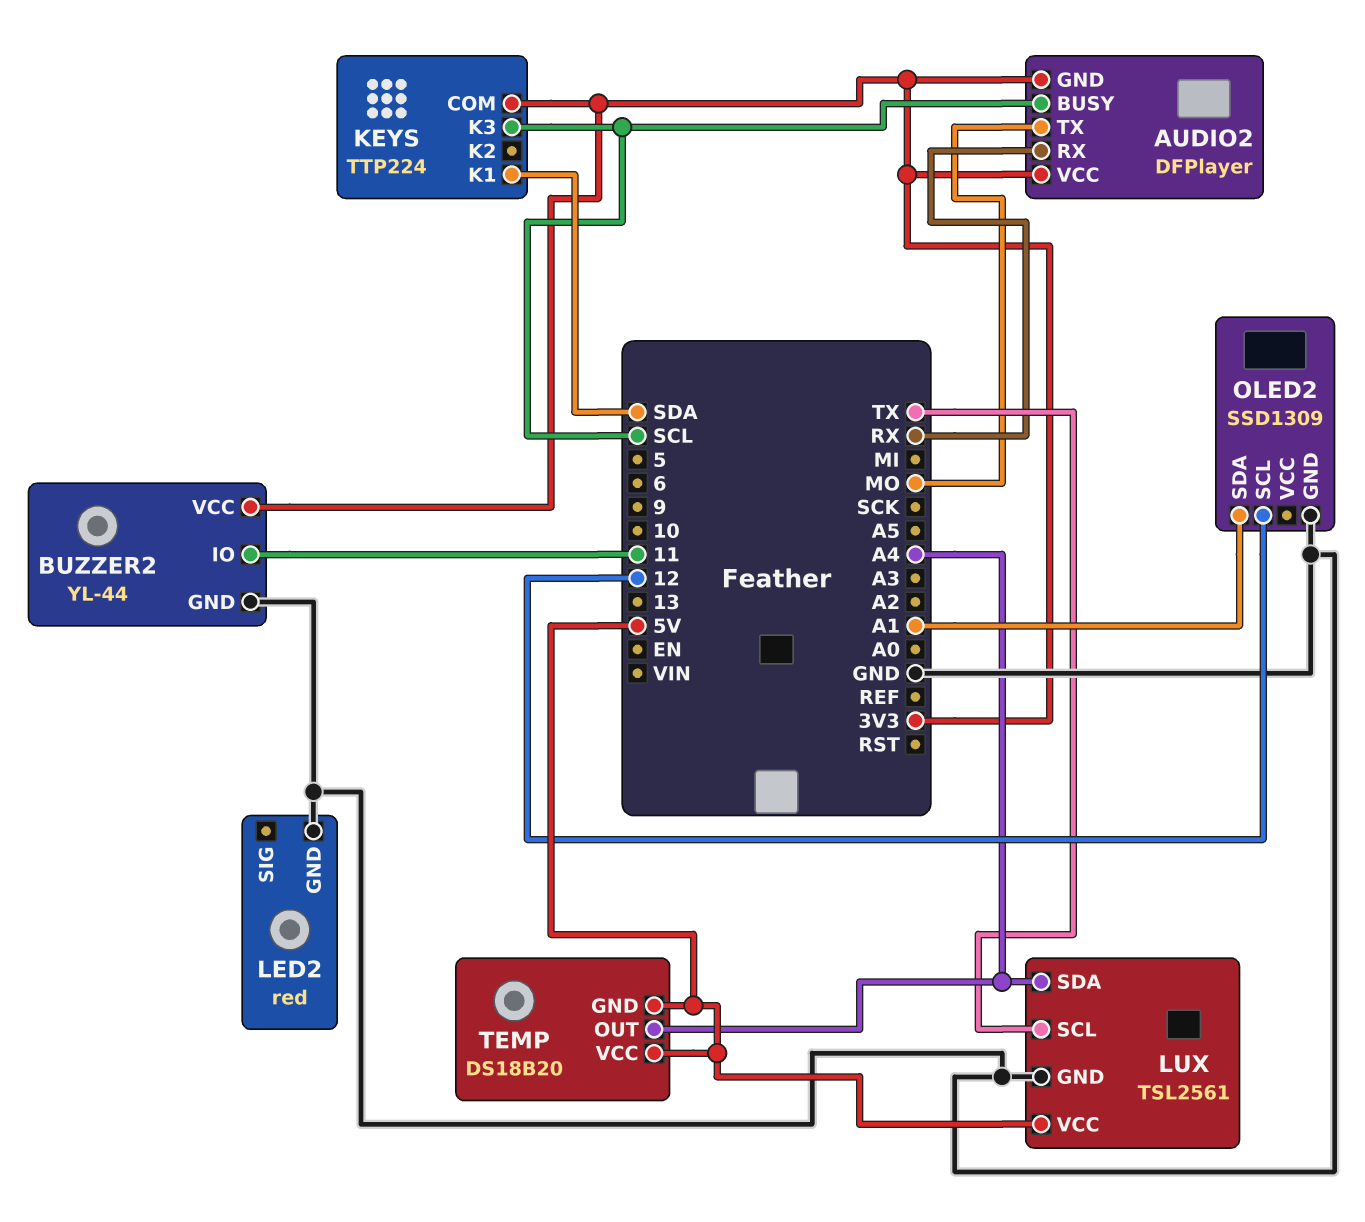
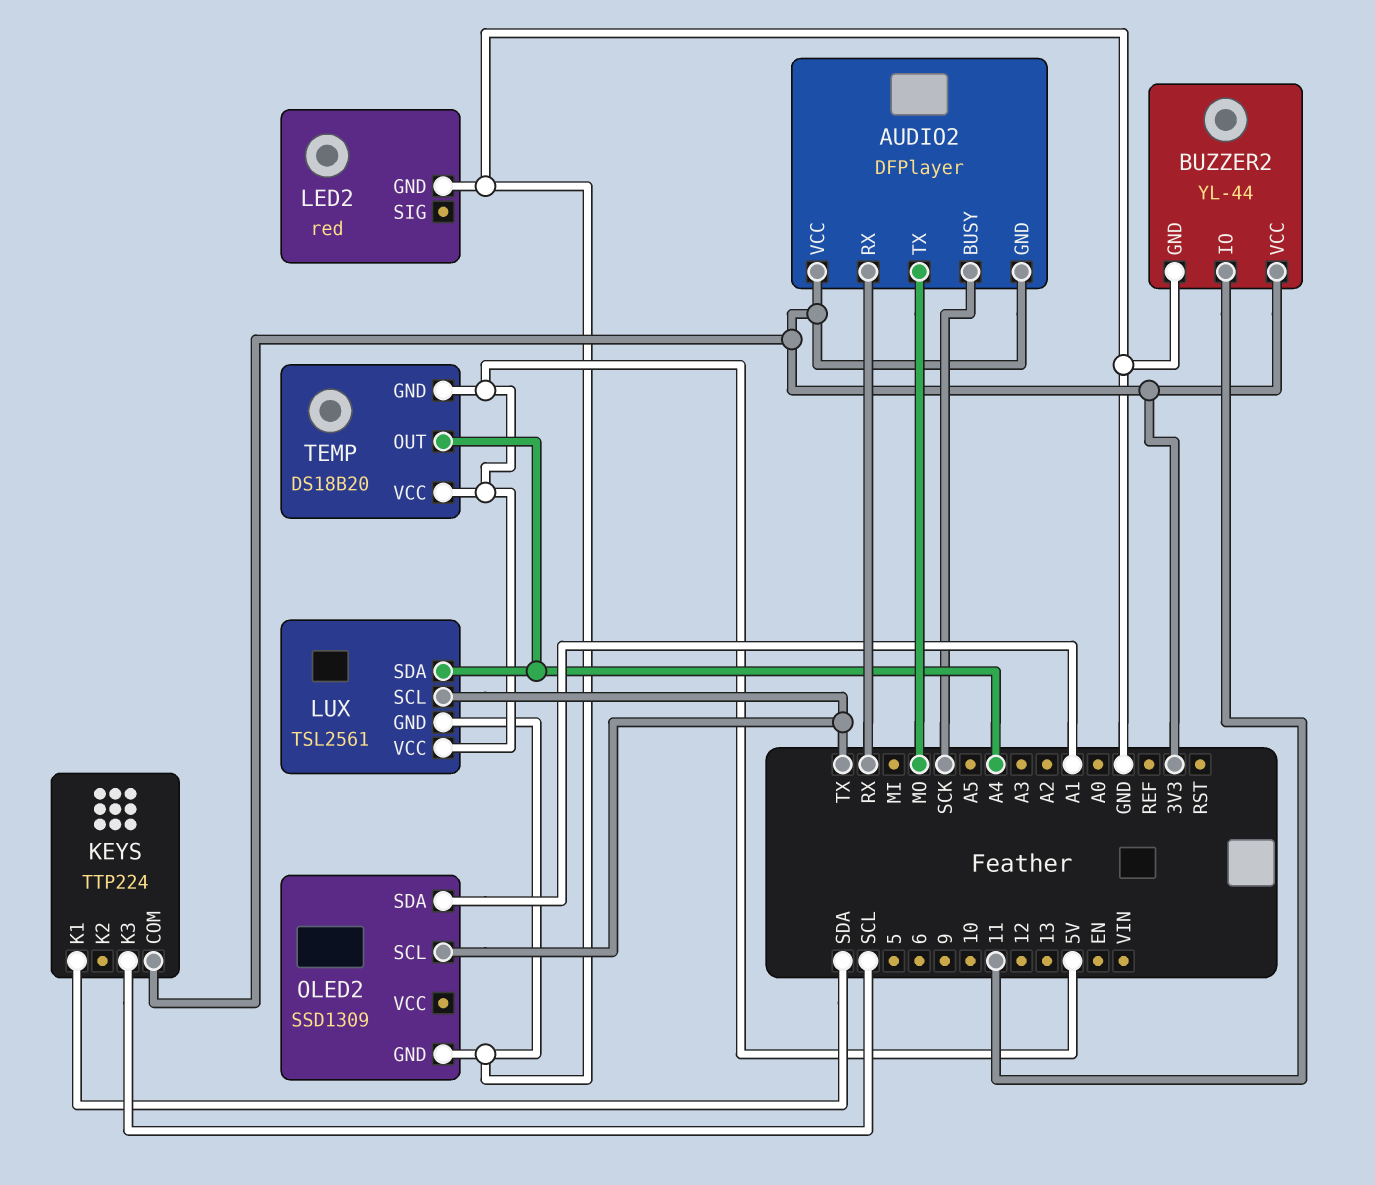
AUDIO2 pin BUSY: SCL -> SCK
OLED2 pin SCL: 12 -> TX

